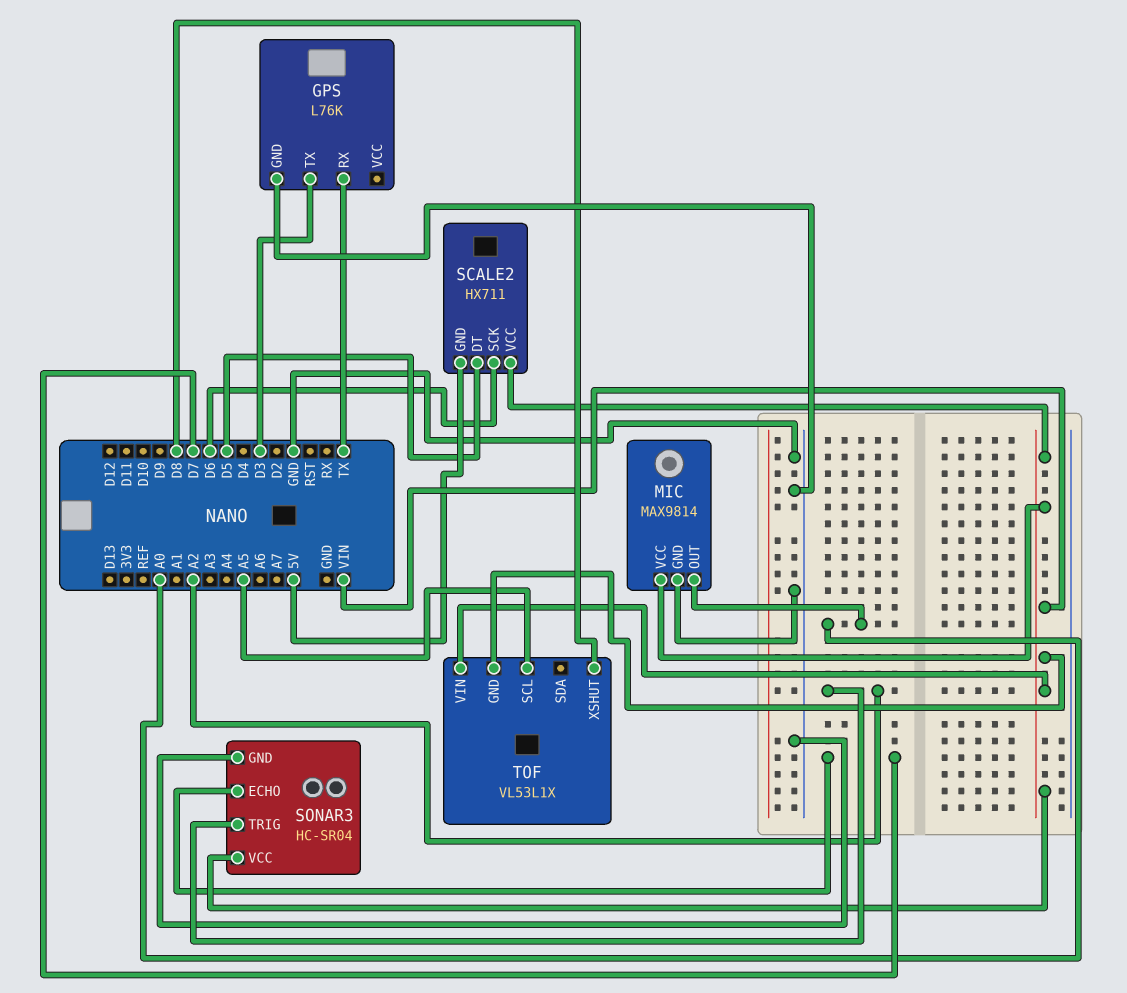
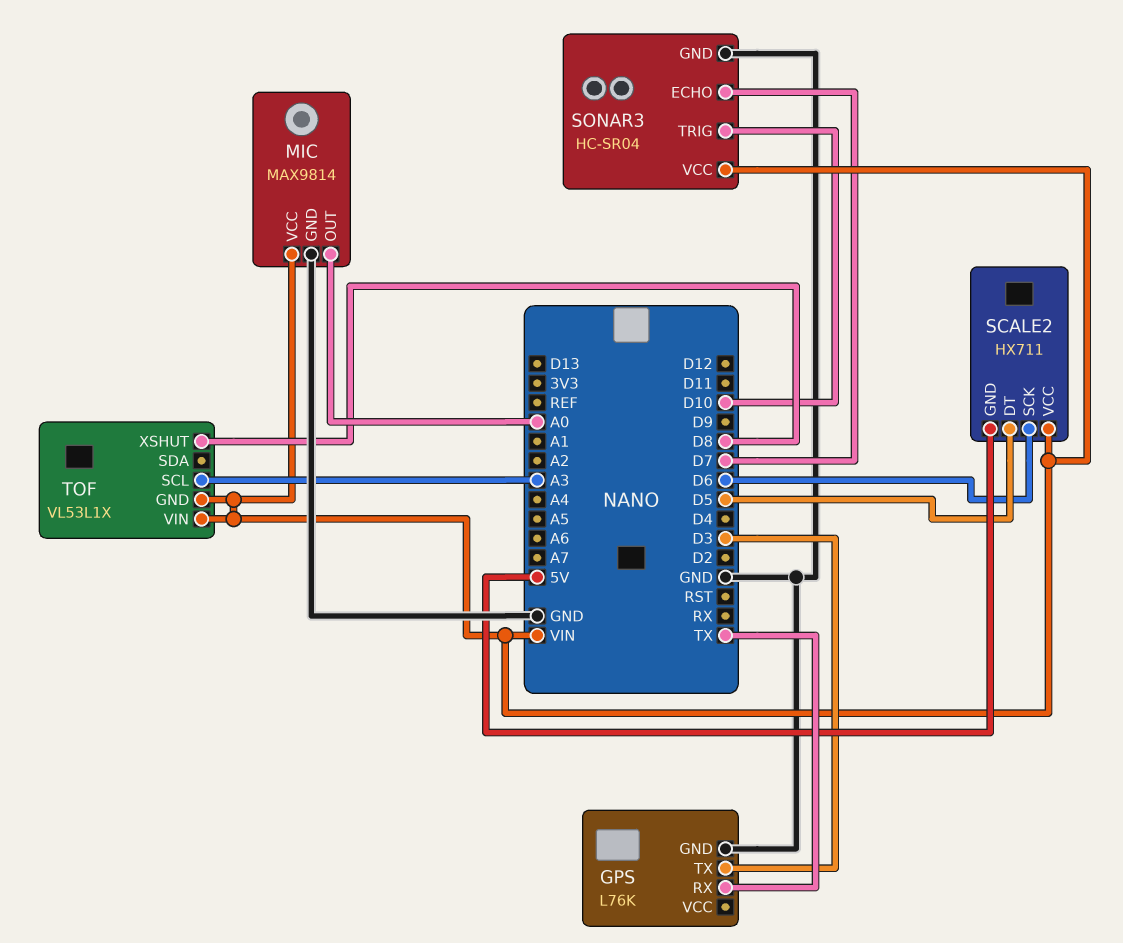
SONAR3 pin TRIG: A2 -> D10
TOF pin SCL: A5 -> A3

